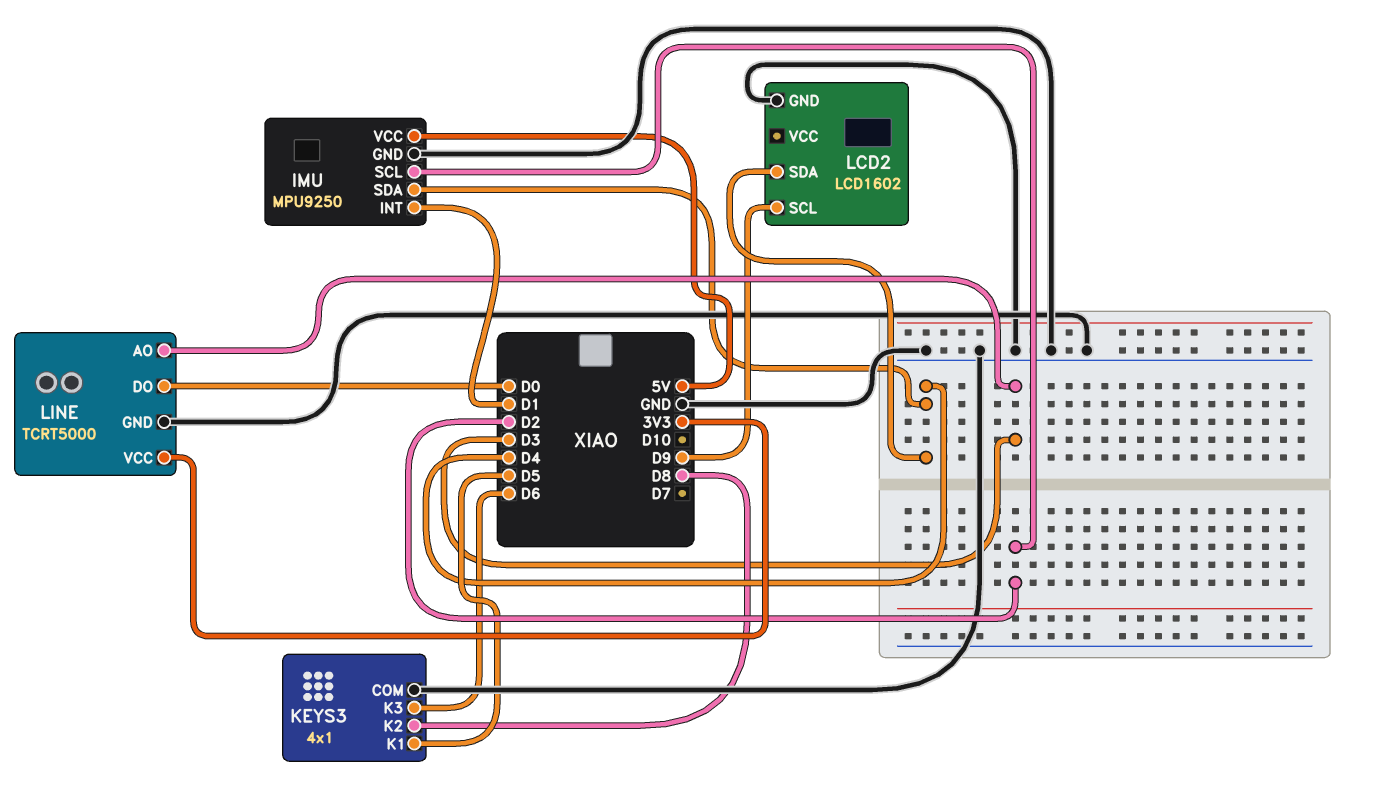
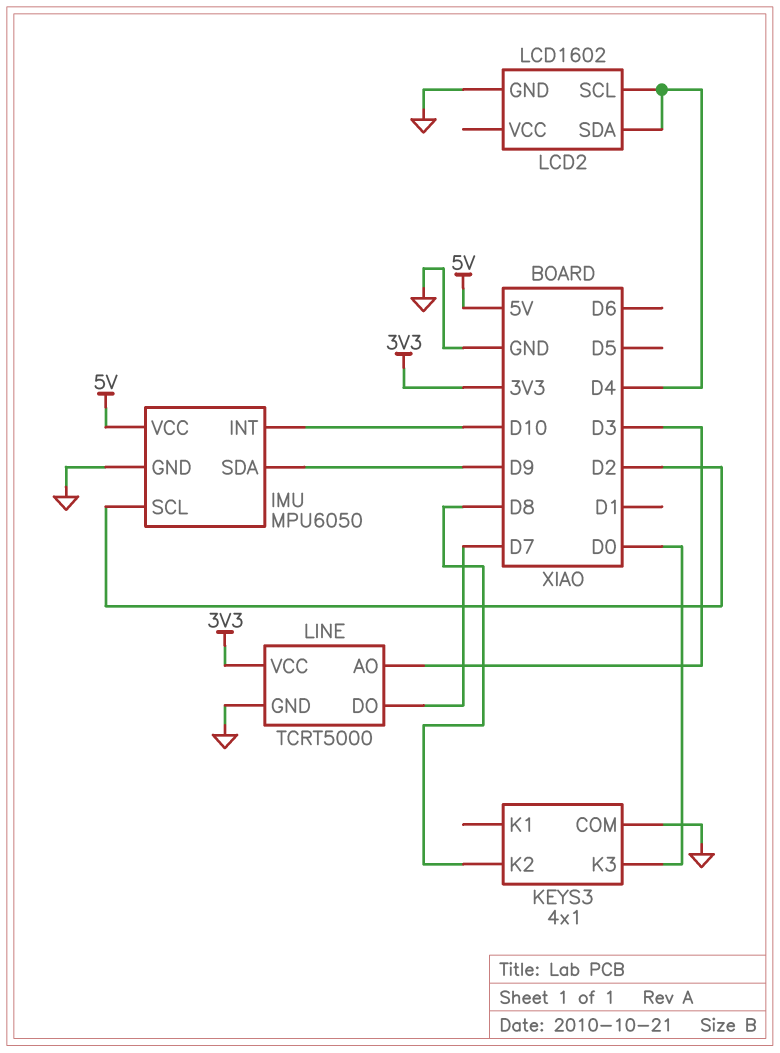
IMU: MPU9250 -> MPU6050
IMU pin INT: D1 -> D10
IMU pin SDA: D4 -> D9
KEYS3 pin K1: D5 -> none
KEYS3 pin K3: D6 -> D0
LCD2 pin SCL: D9 -> D4
LINE pin DO: D0 -> D7

